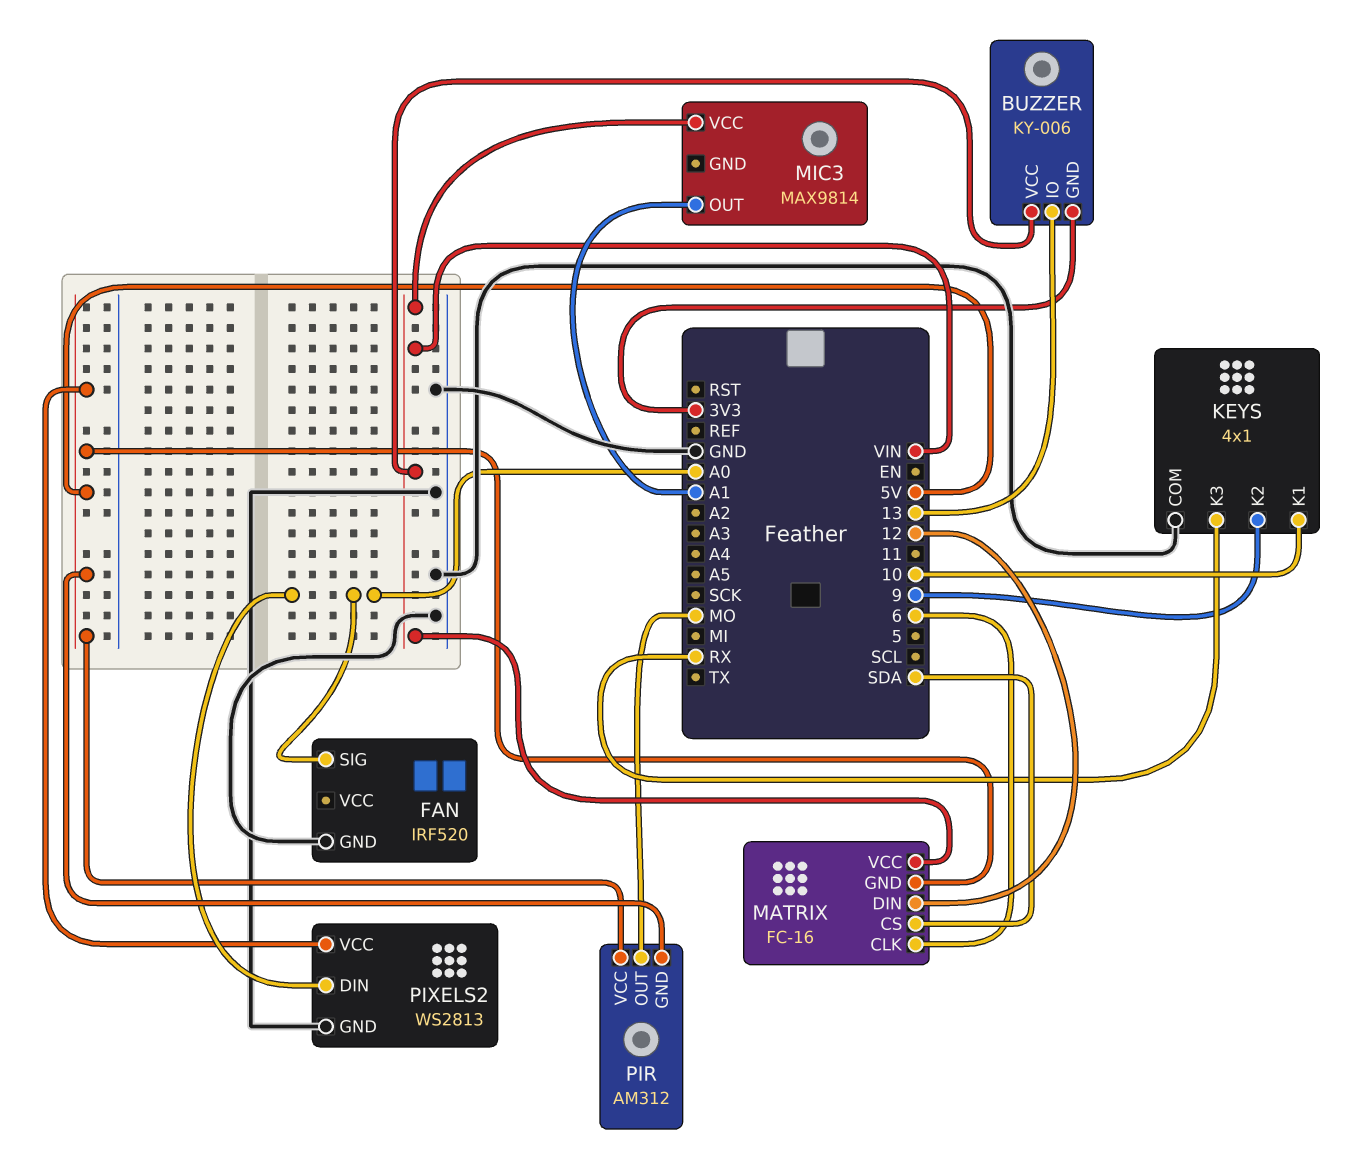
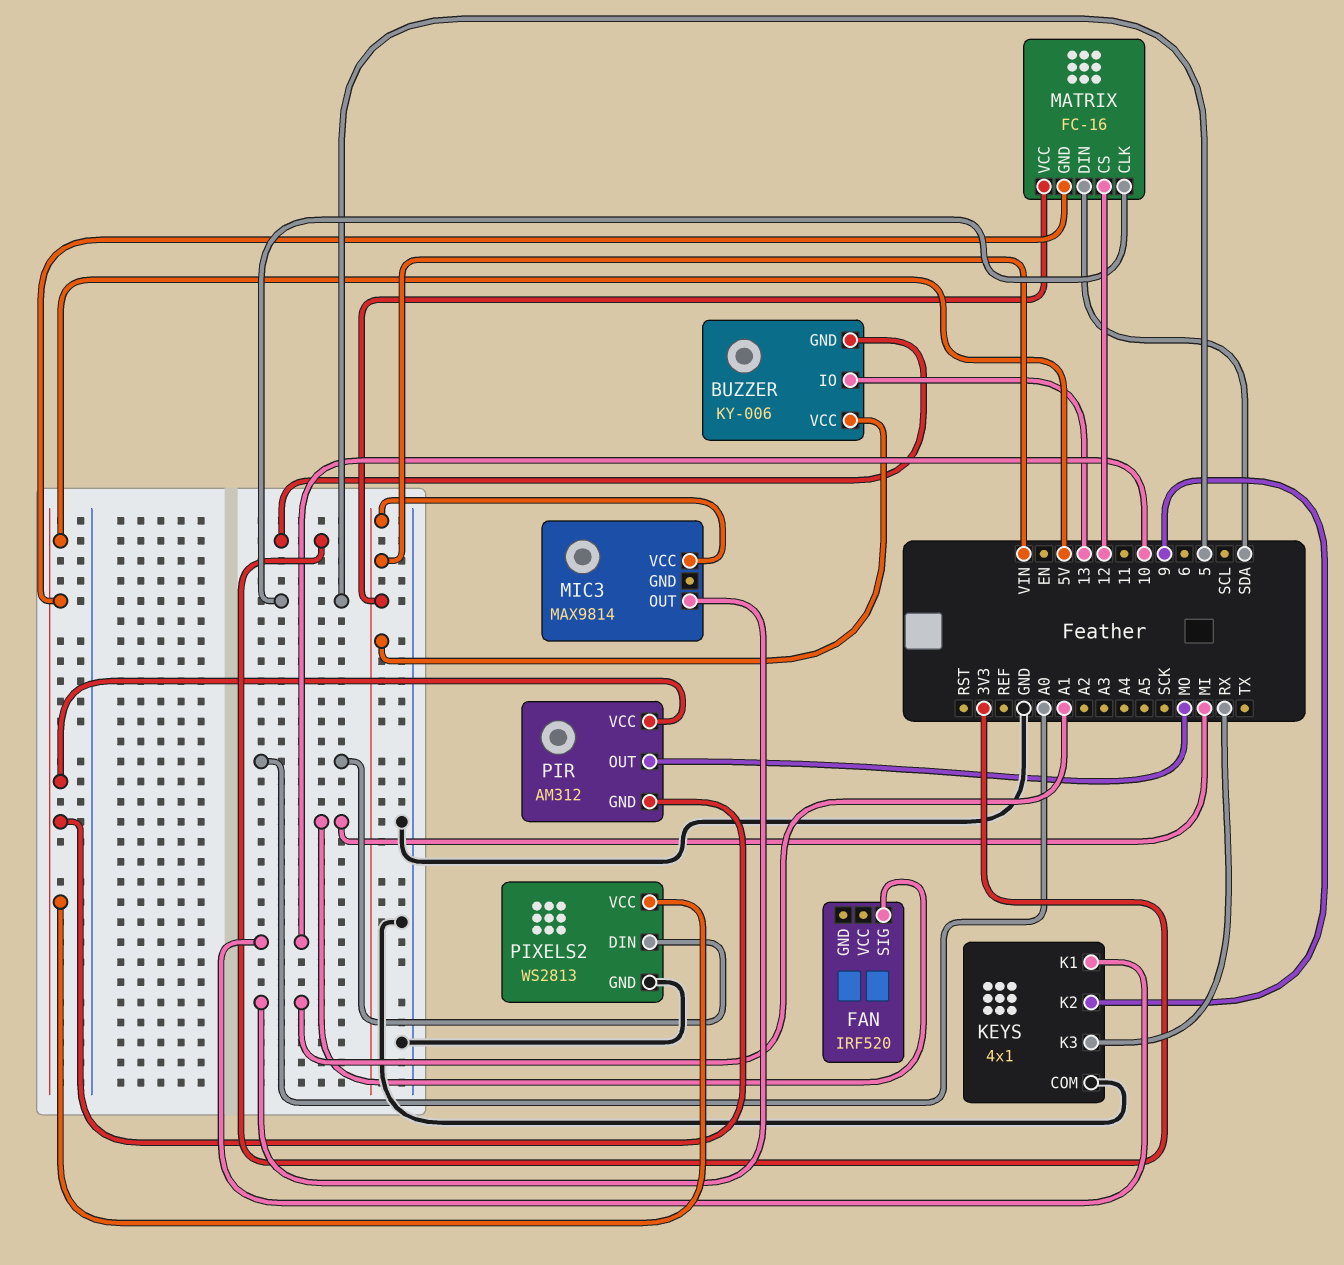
FAN pin GND: GND -> none
FAN pin SIG: A0 -> MI
MATRIX pin CLK: 6 -> 5
MATRIX pin CS: SDA -> 12
MATRIX pin DIN: 12 -> SDA

